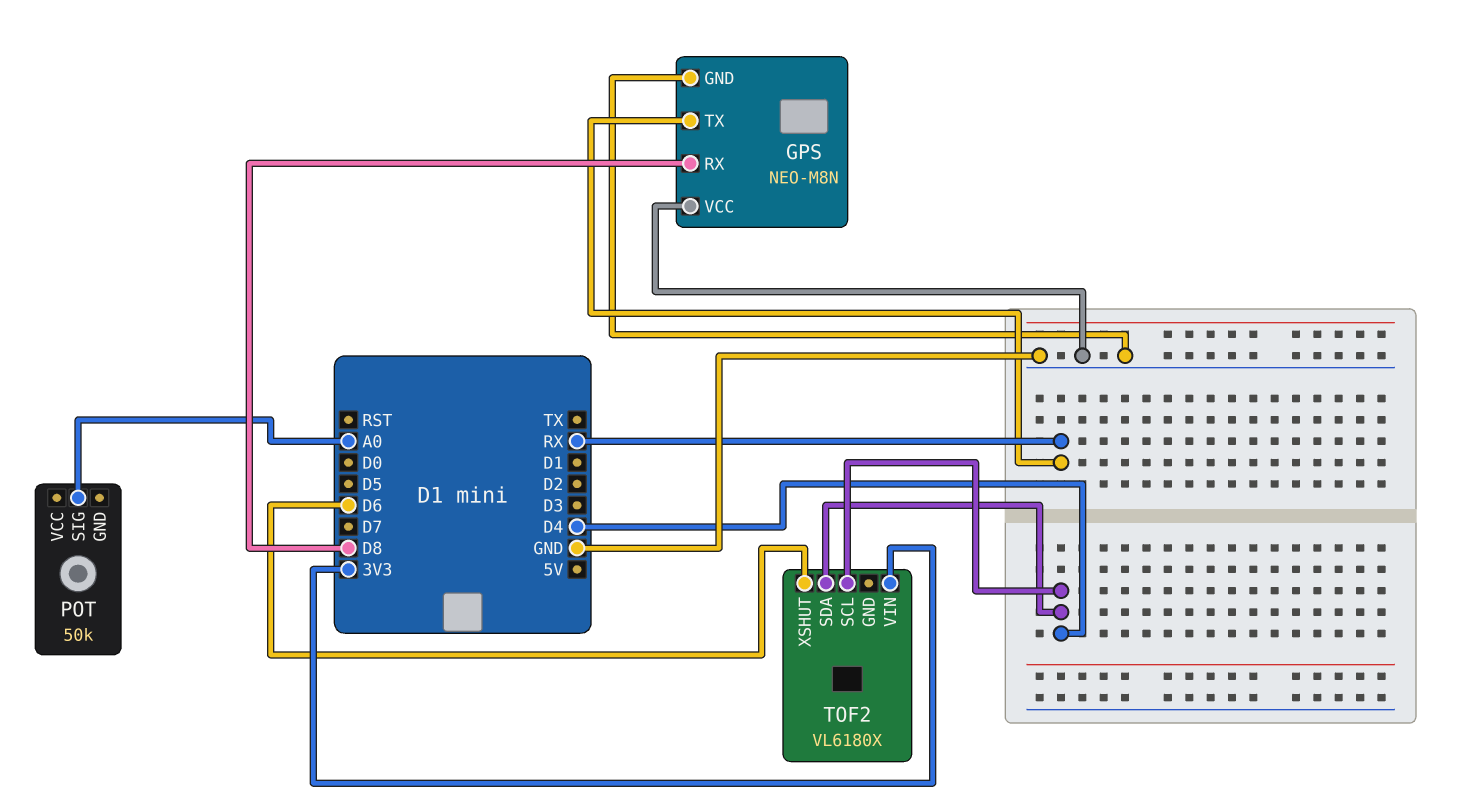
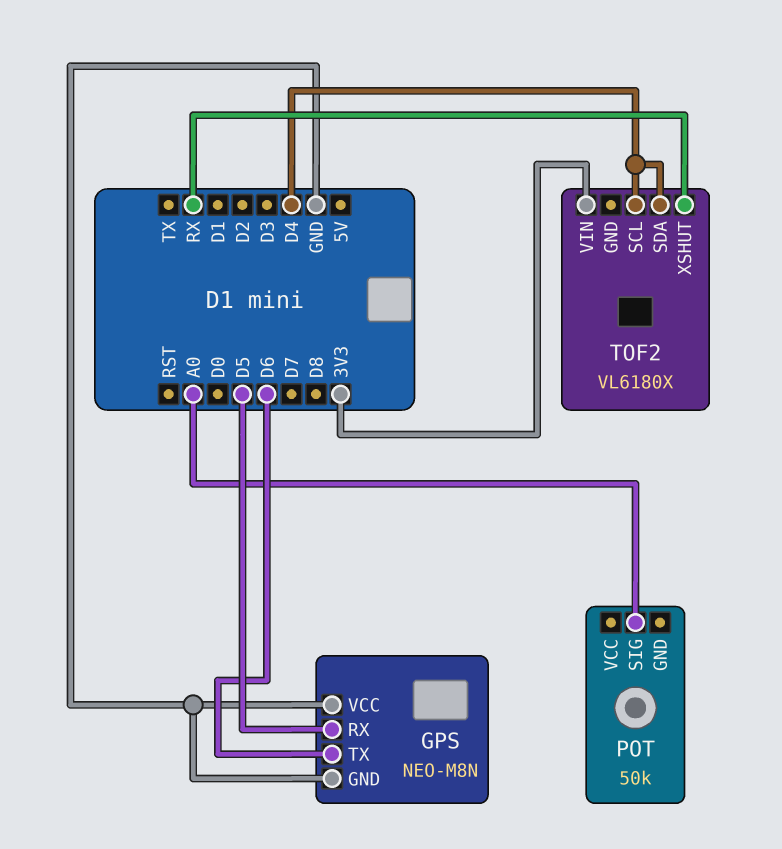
GPS pin RX: D8 -> D5
GPS pin TX: RX -> D6
TOF2 pin XSHUT: D6 -> RX

